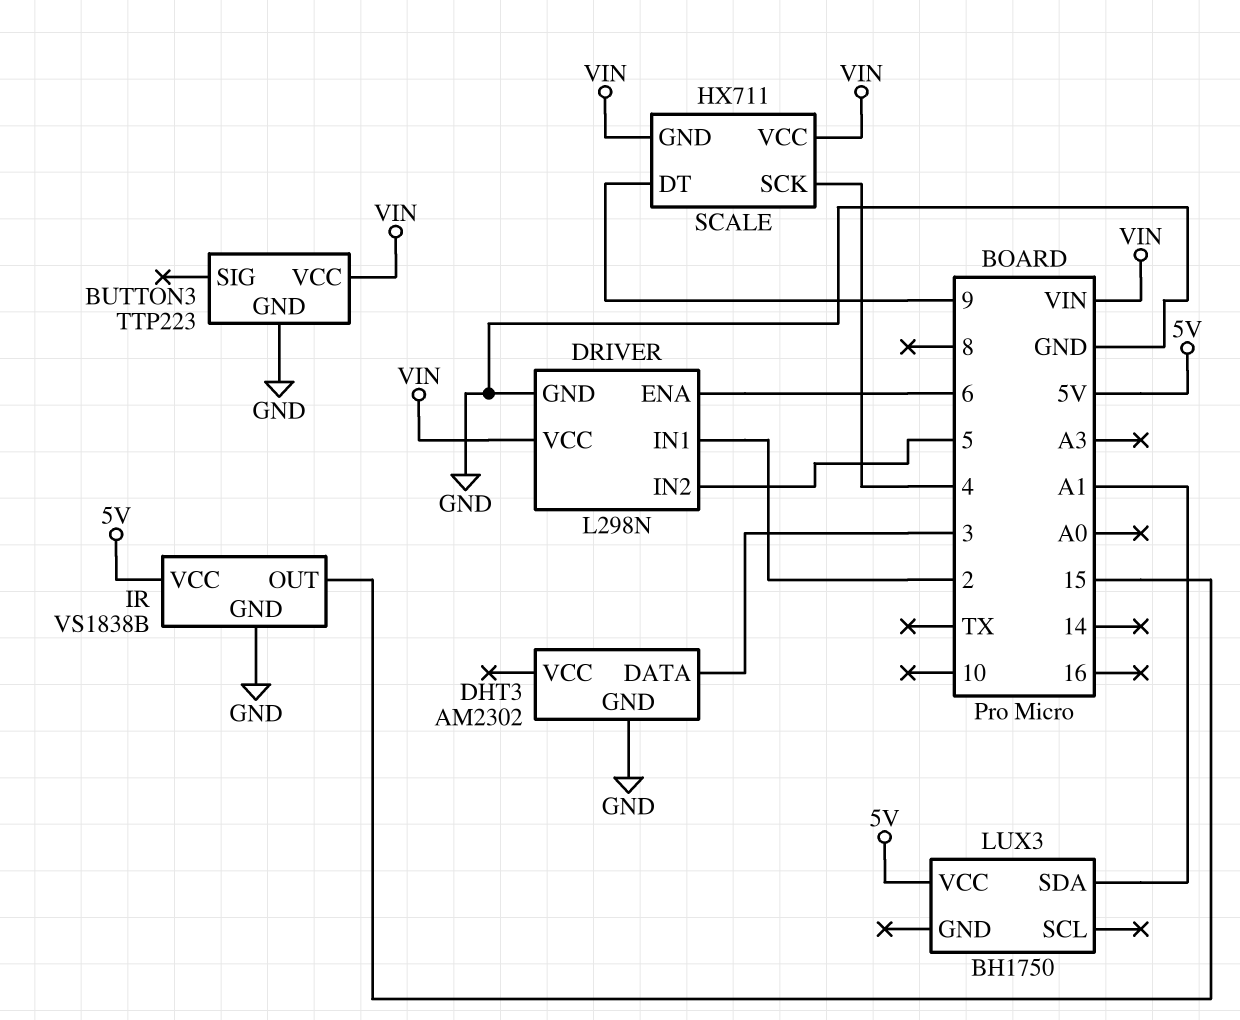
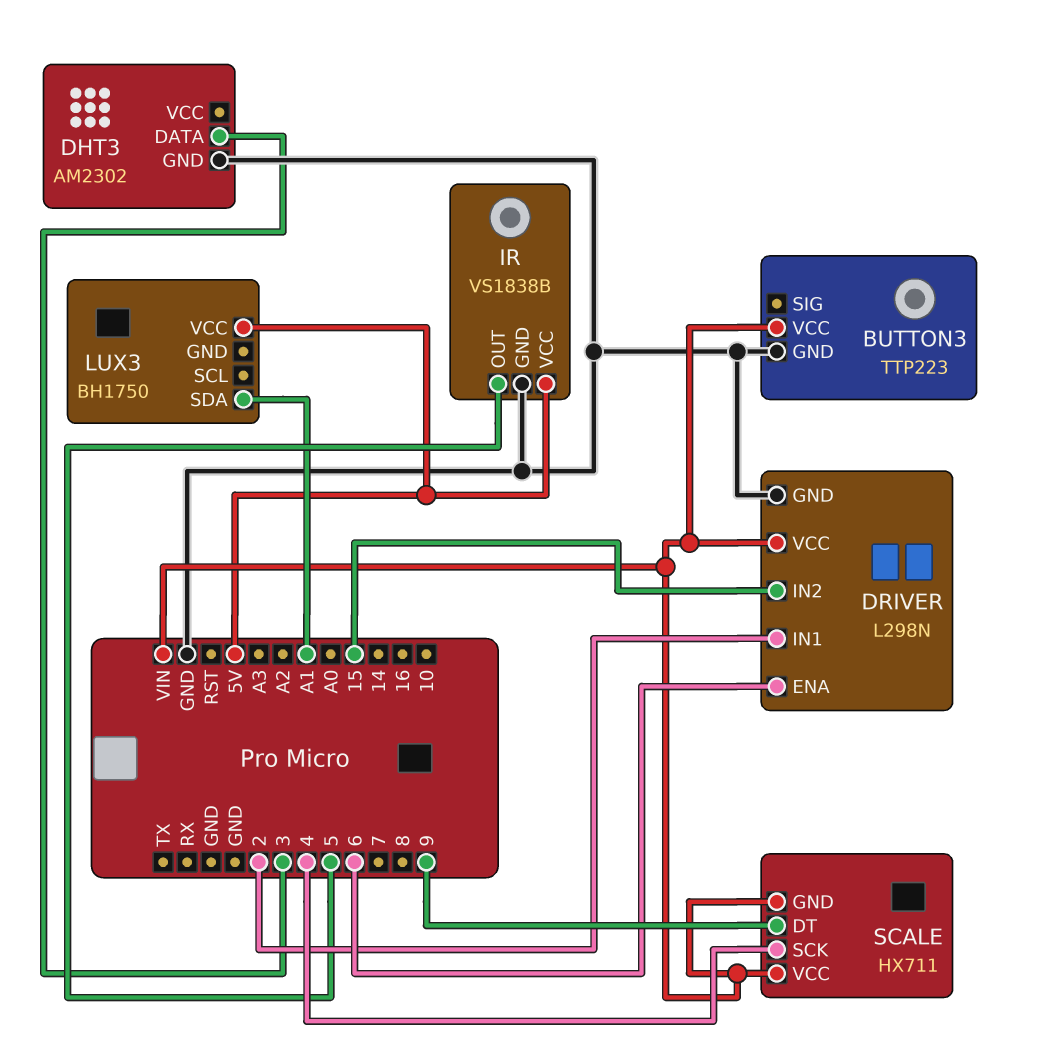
DRIVER pin IN2: 5 -> 15
IR pin OUT: 15 -> 5

